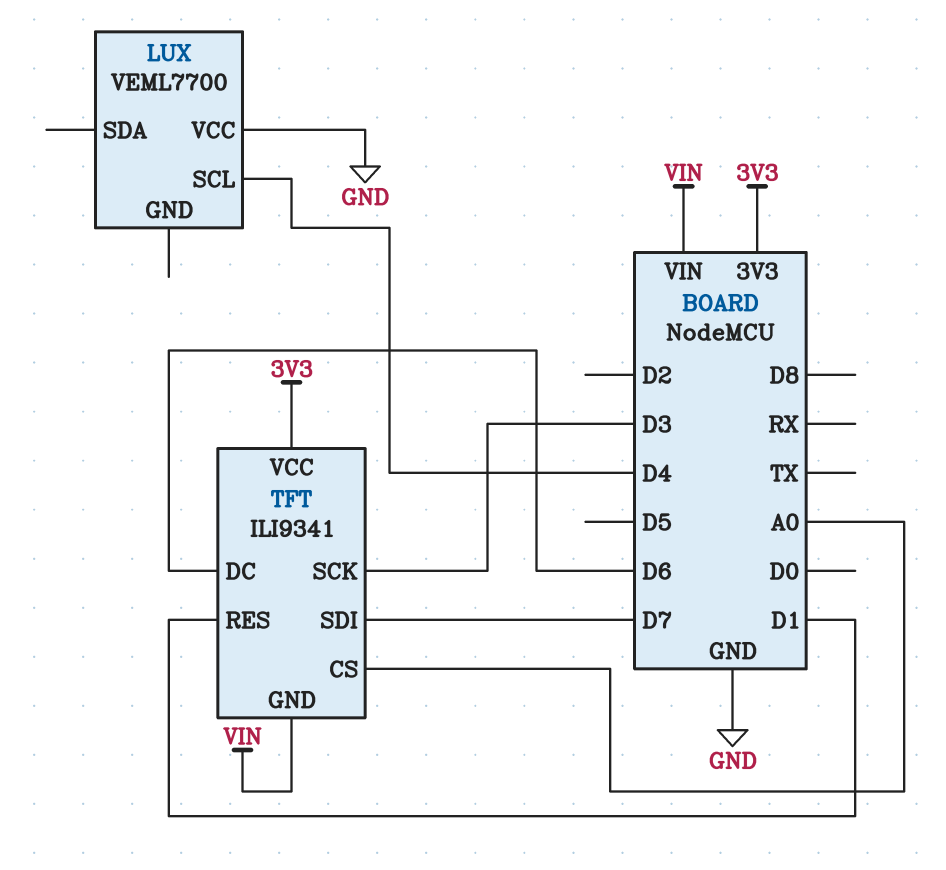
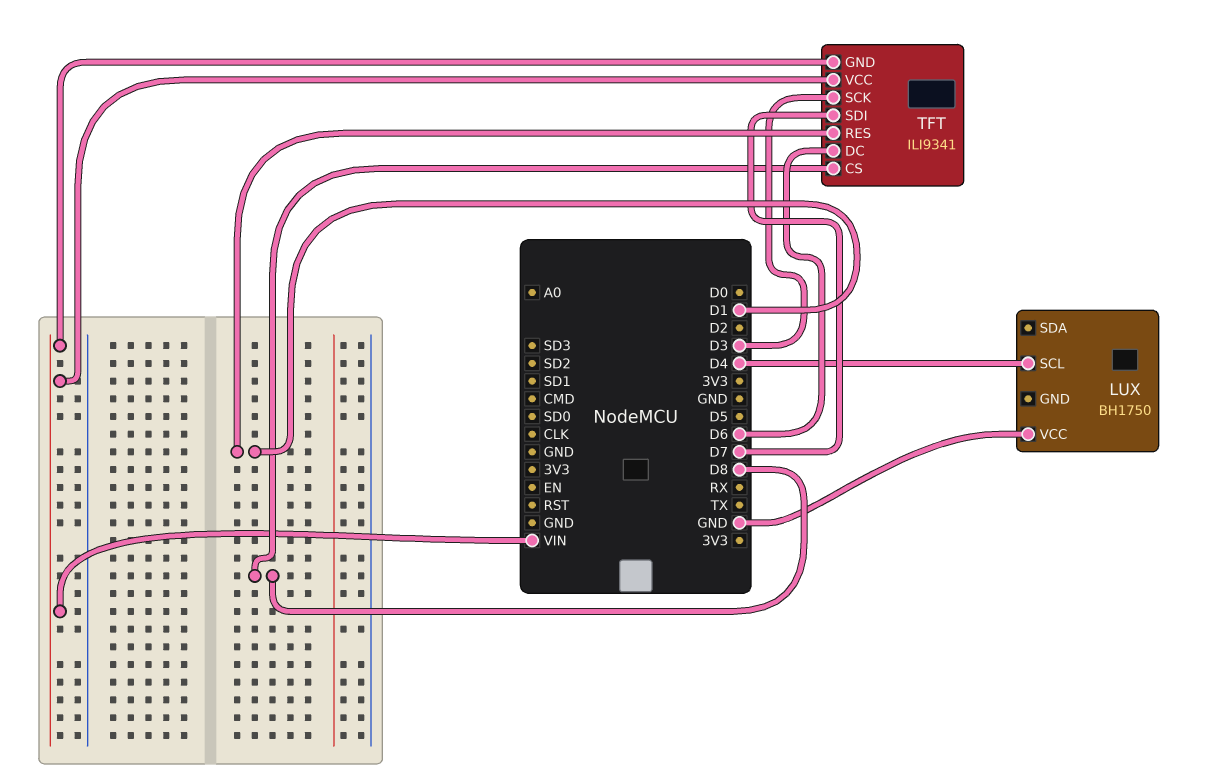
LUX: VEML7700 -> BH1750
TFT pin CS: A0 -> D8
TFT pin VCC: 3V3 -> VIN

